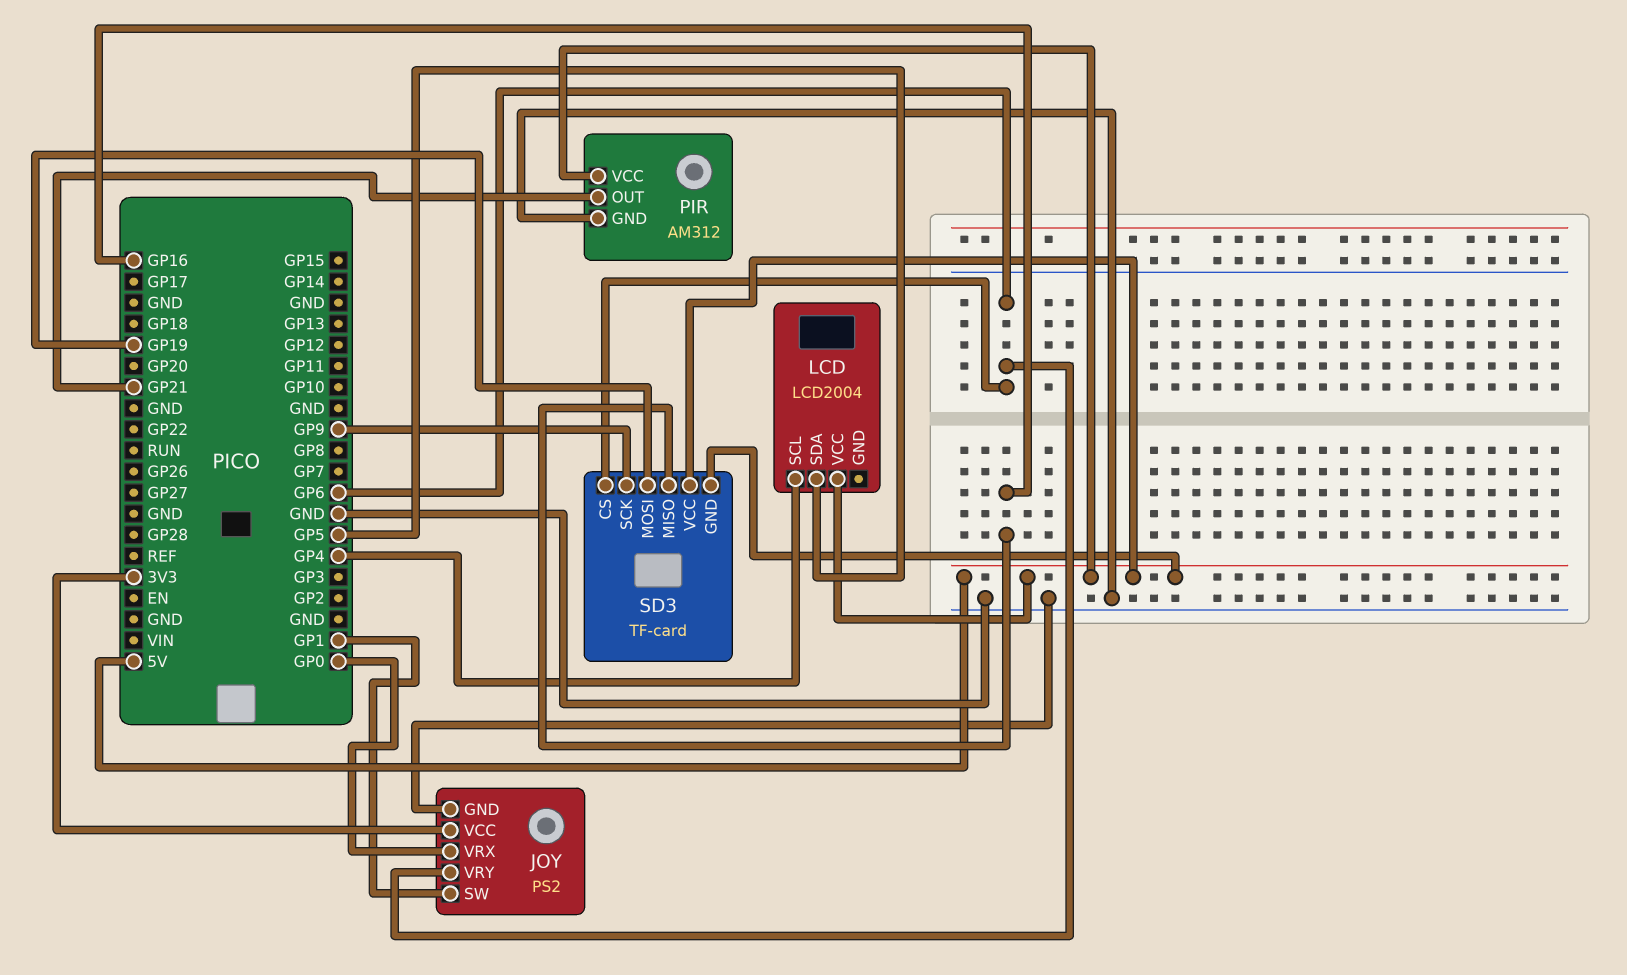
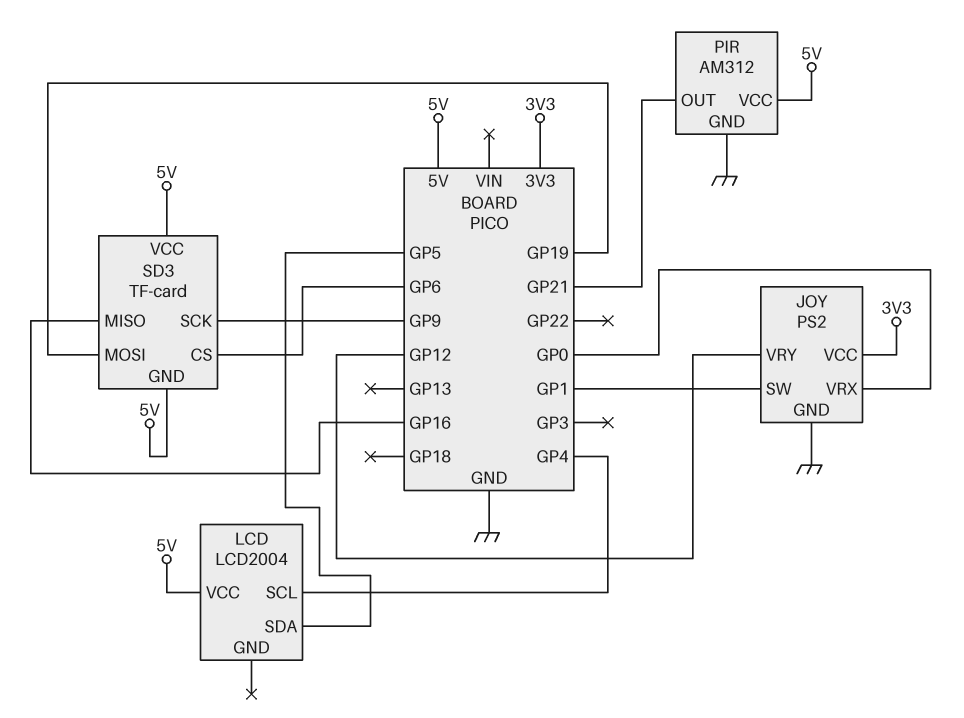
JOY pin VRY: GP6 -> GP12

